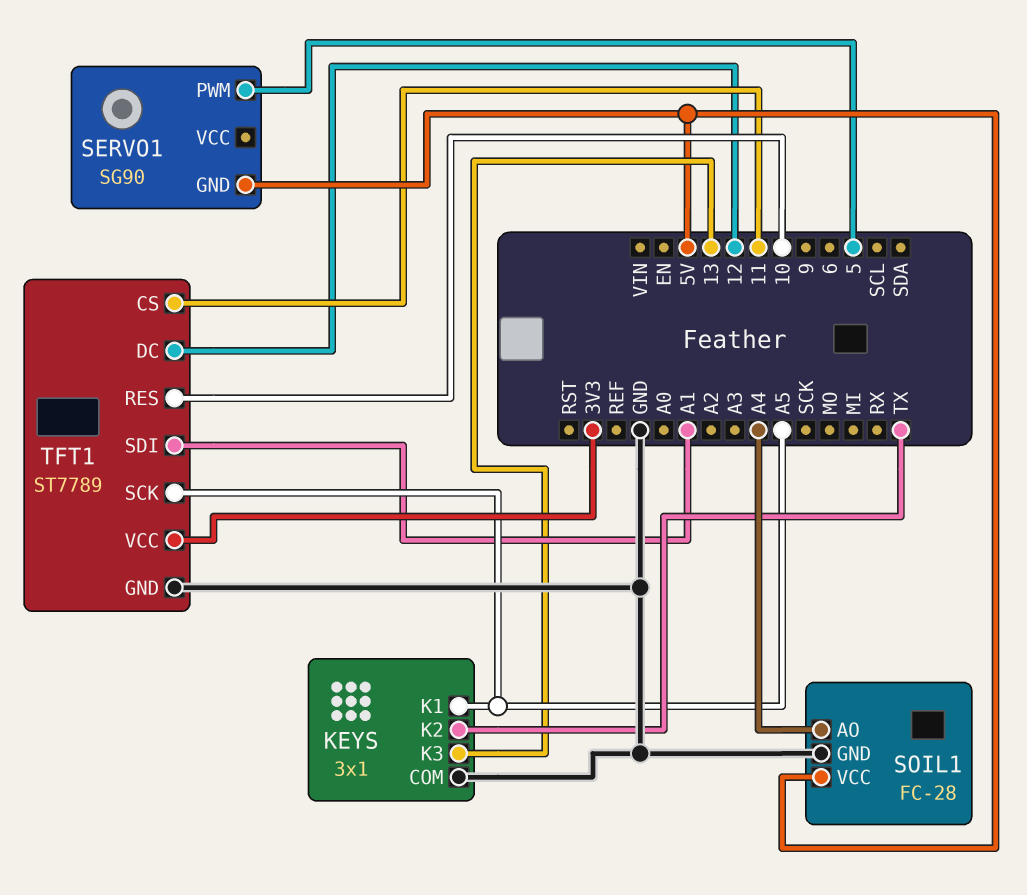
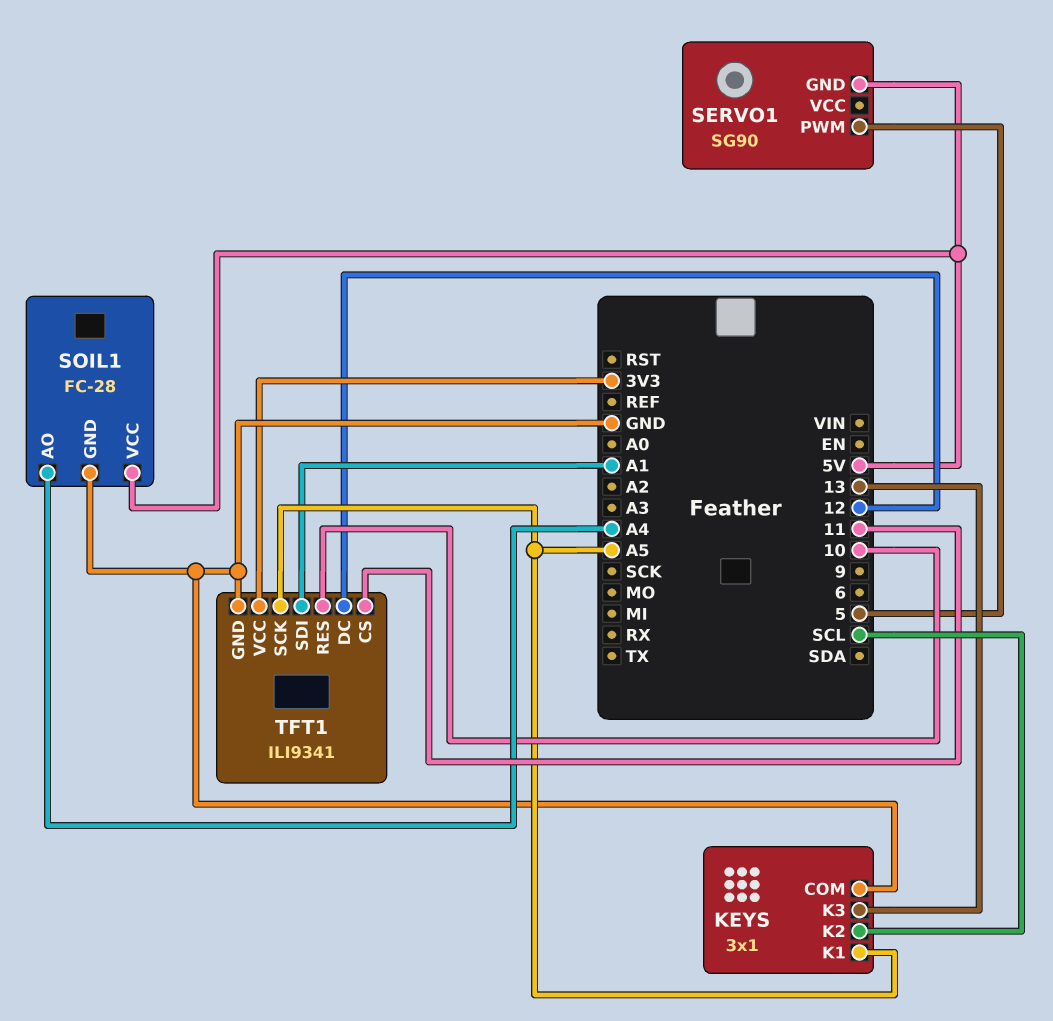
KEYS pin K2: TX -> SCL
TFT1: ST7789 -> ILI9341

